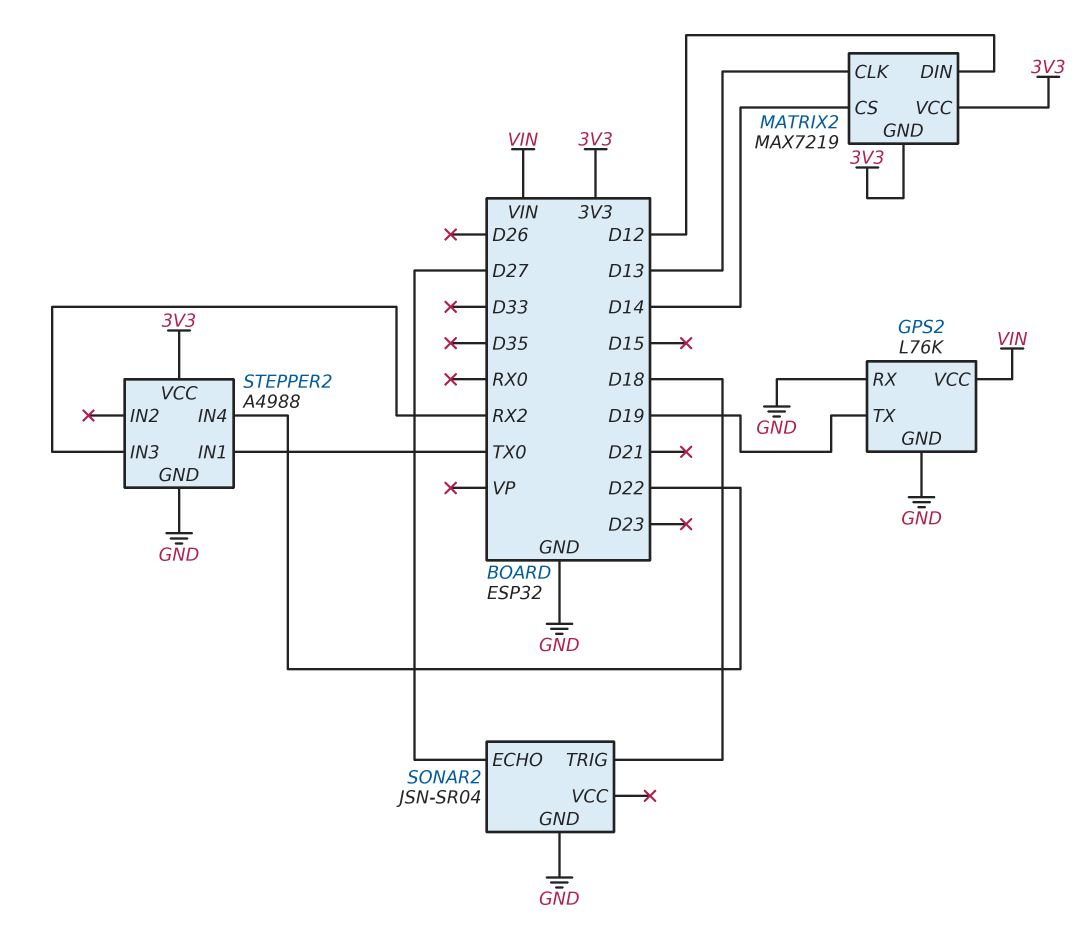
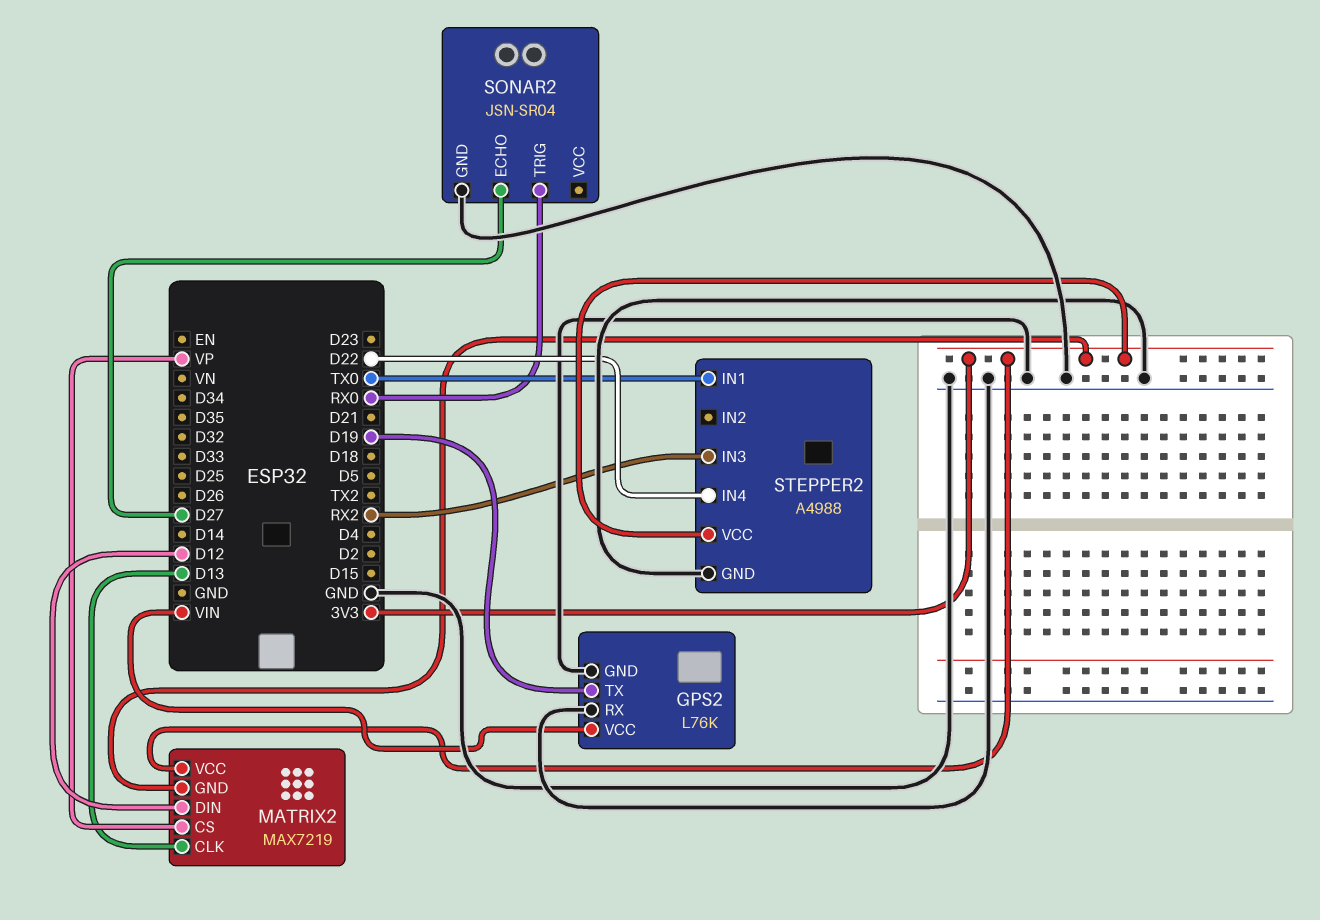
MATRIX2 pin CS: D14 -> VP
SONAR2 pin TRIG: D18 -> RX0

